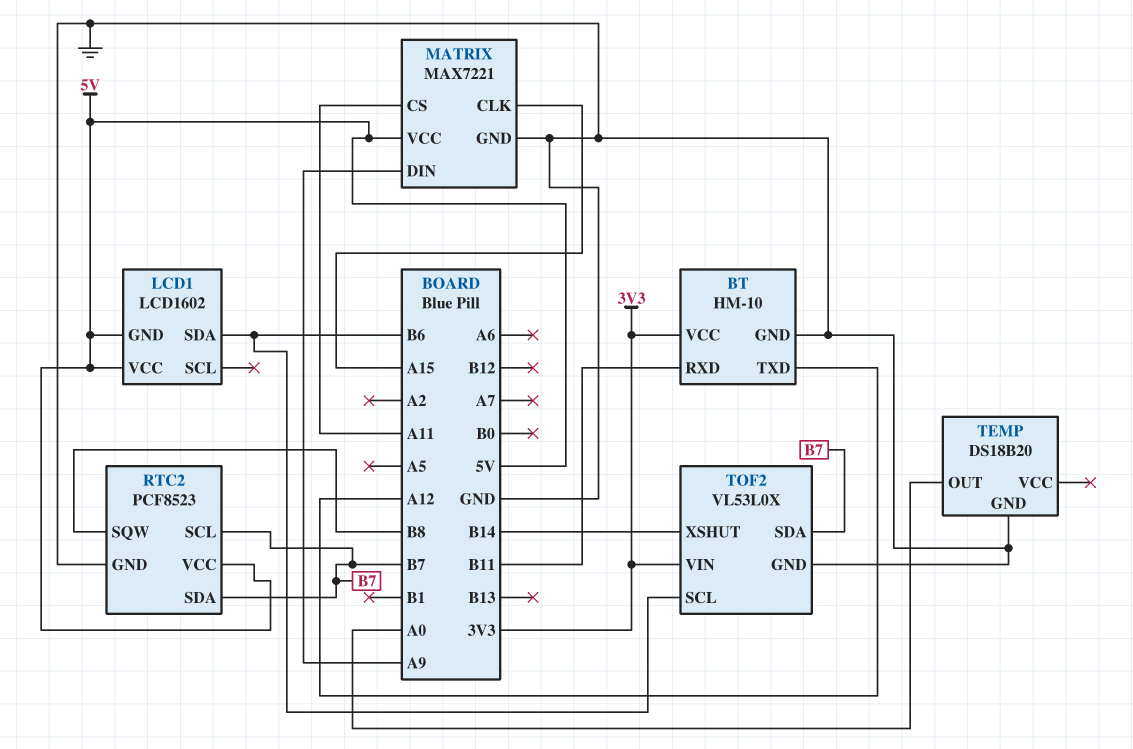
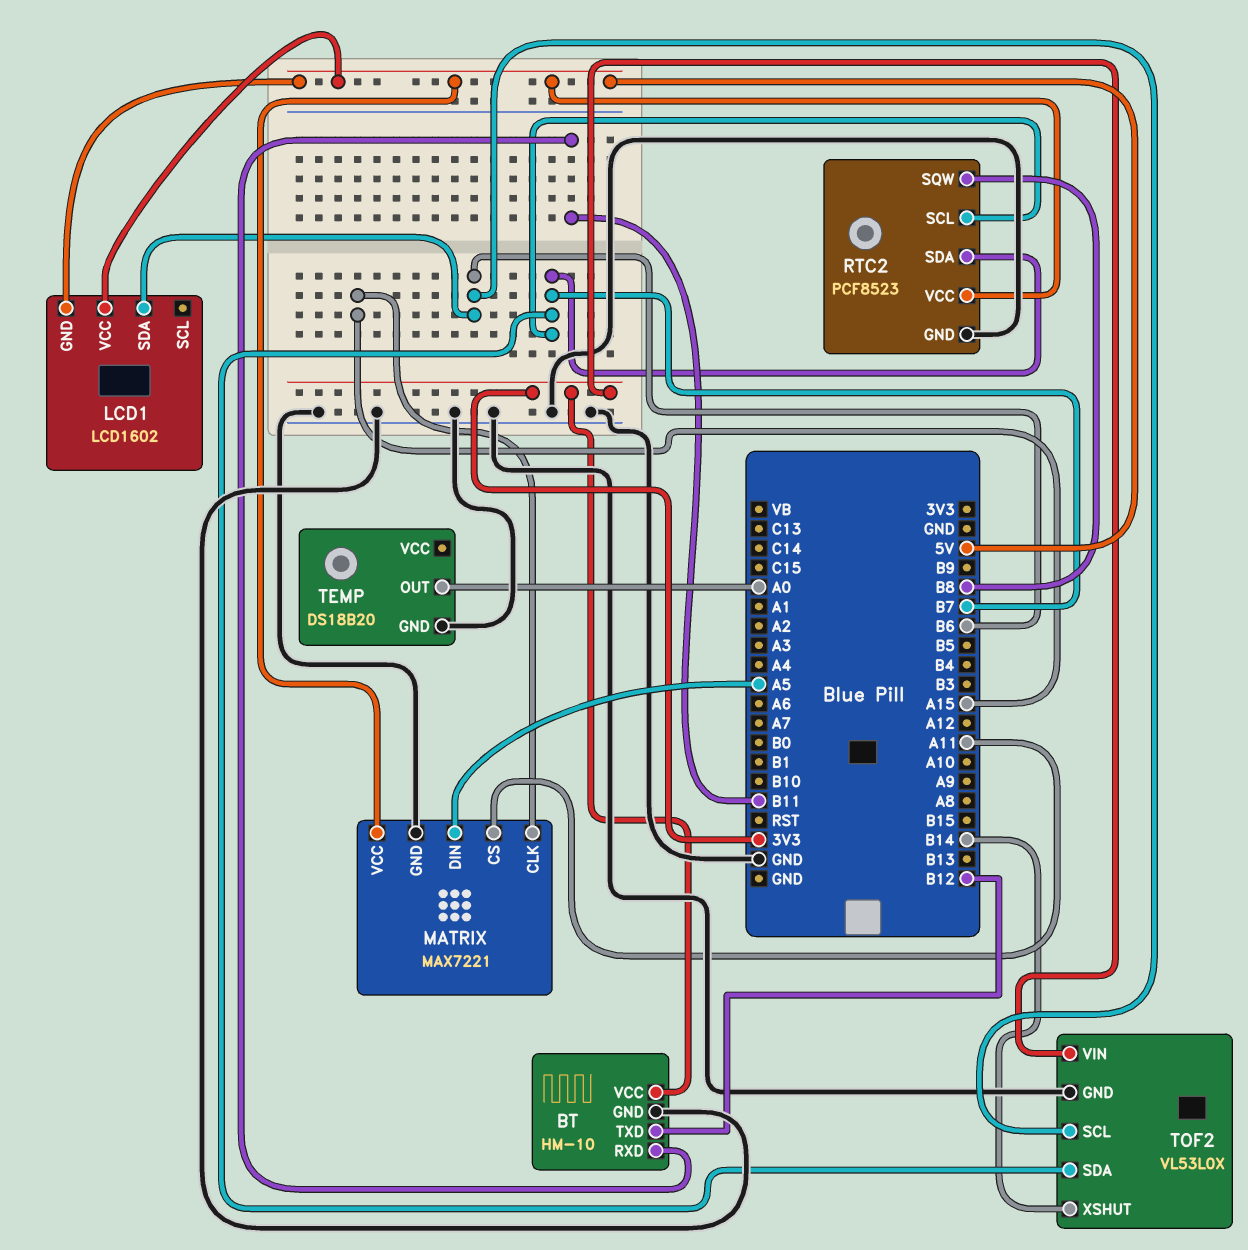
BT pin TXD: A12 -> B12
MATRIX pin DIN: A9 -> A5

